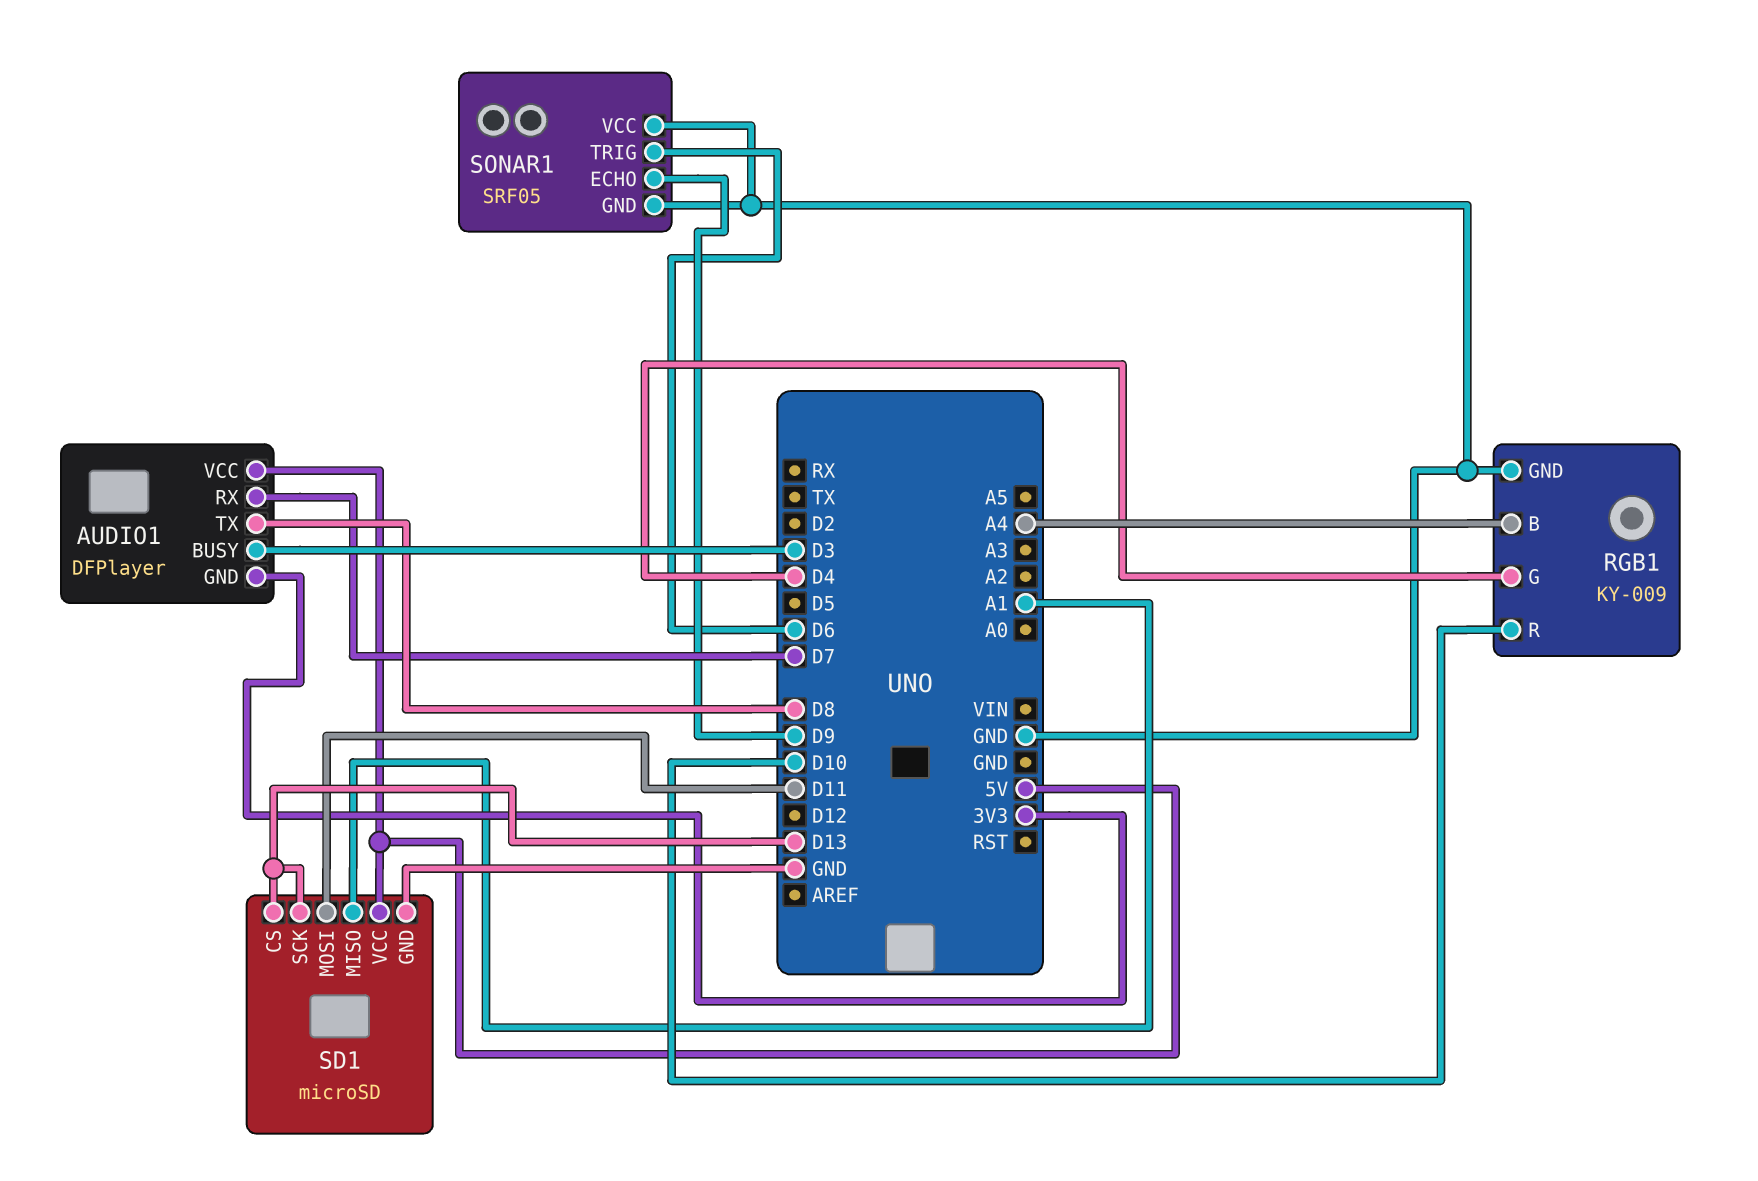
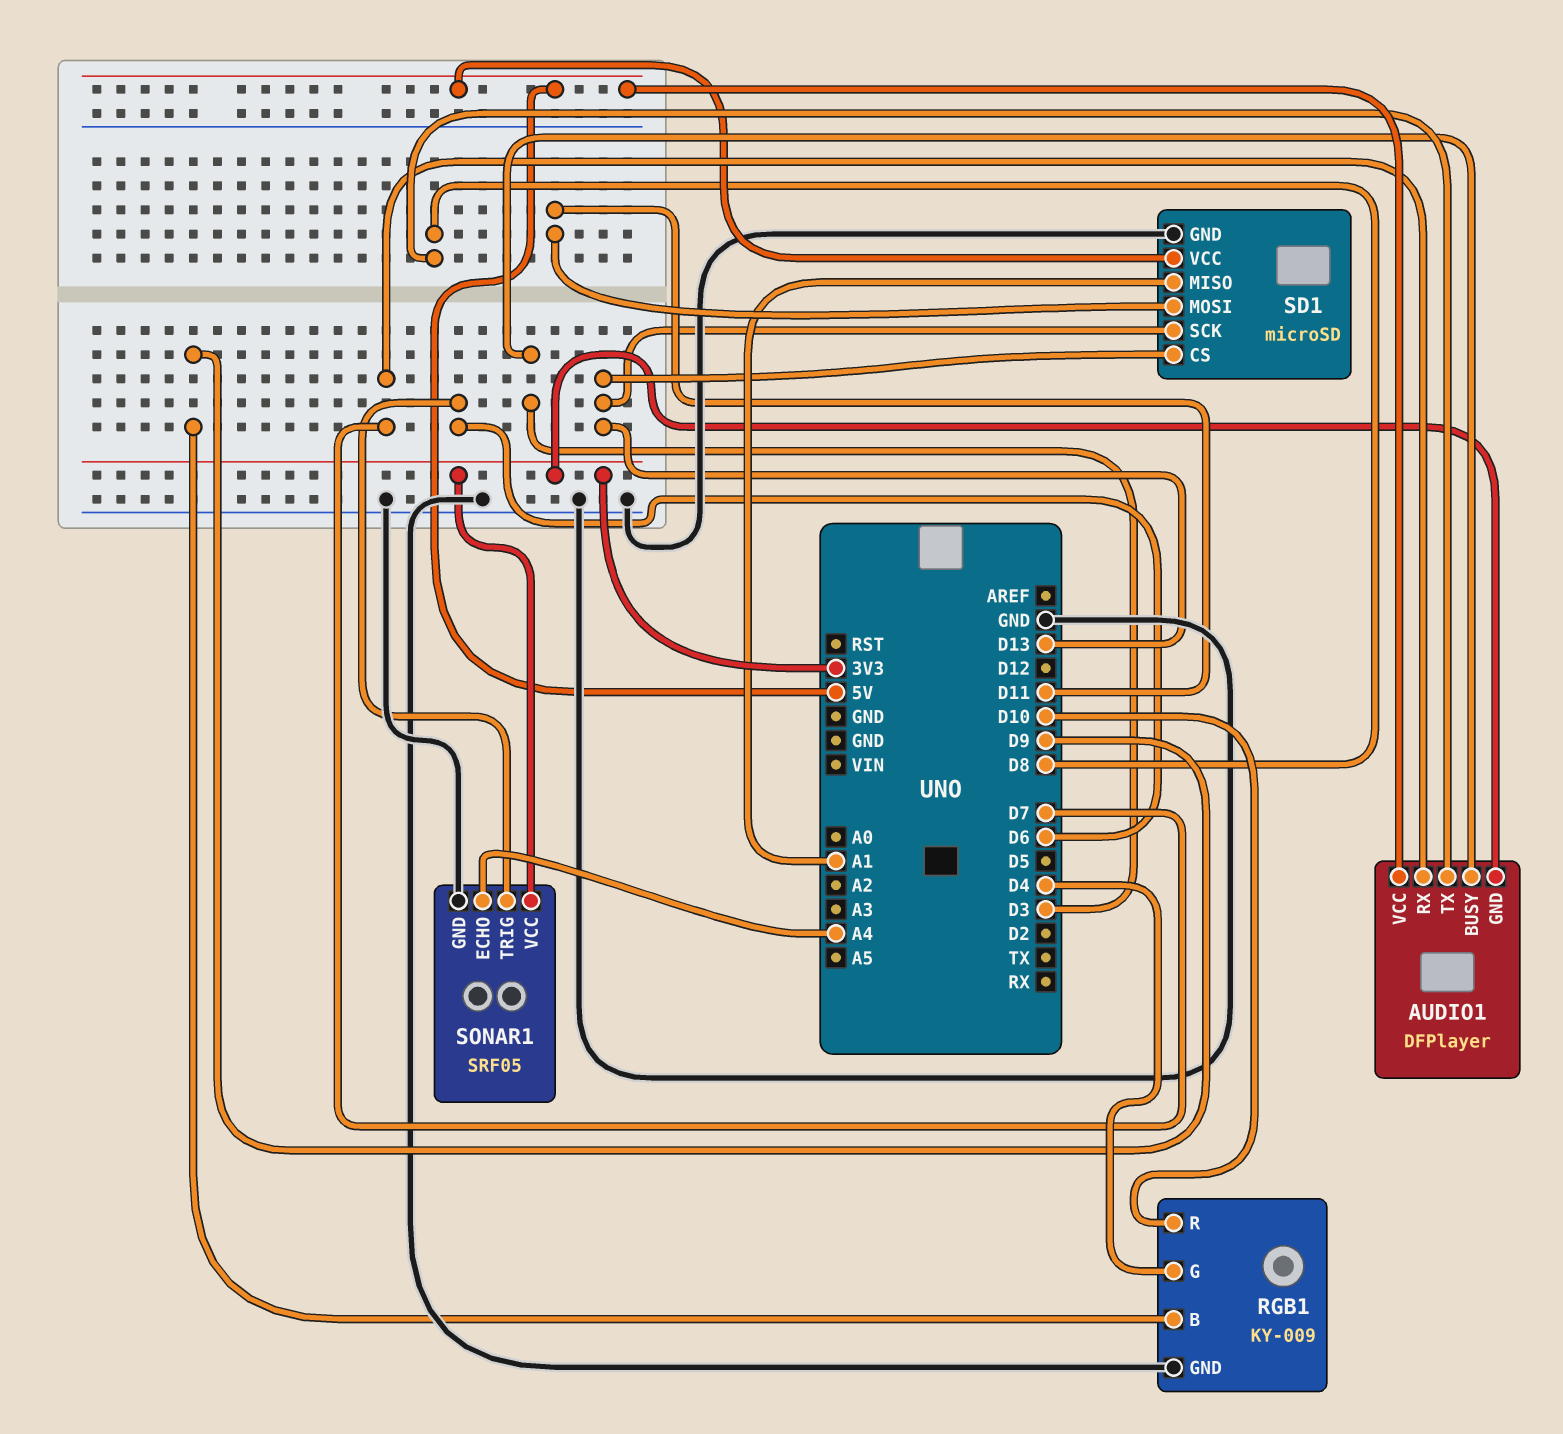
RGB1 pin B: A4 -> D9
SONAR1 pin ECHO: D9 -> A4
SONAR1 pin VCC: GND -> 3V3

